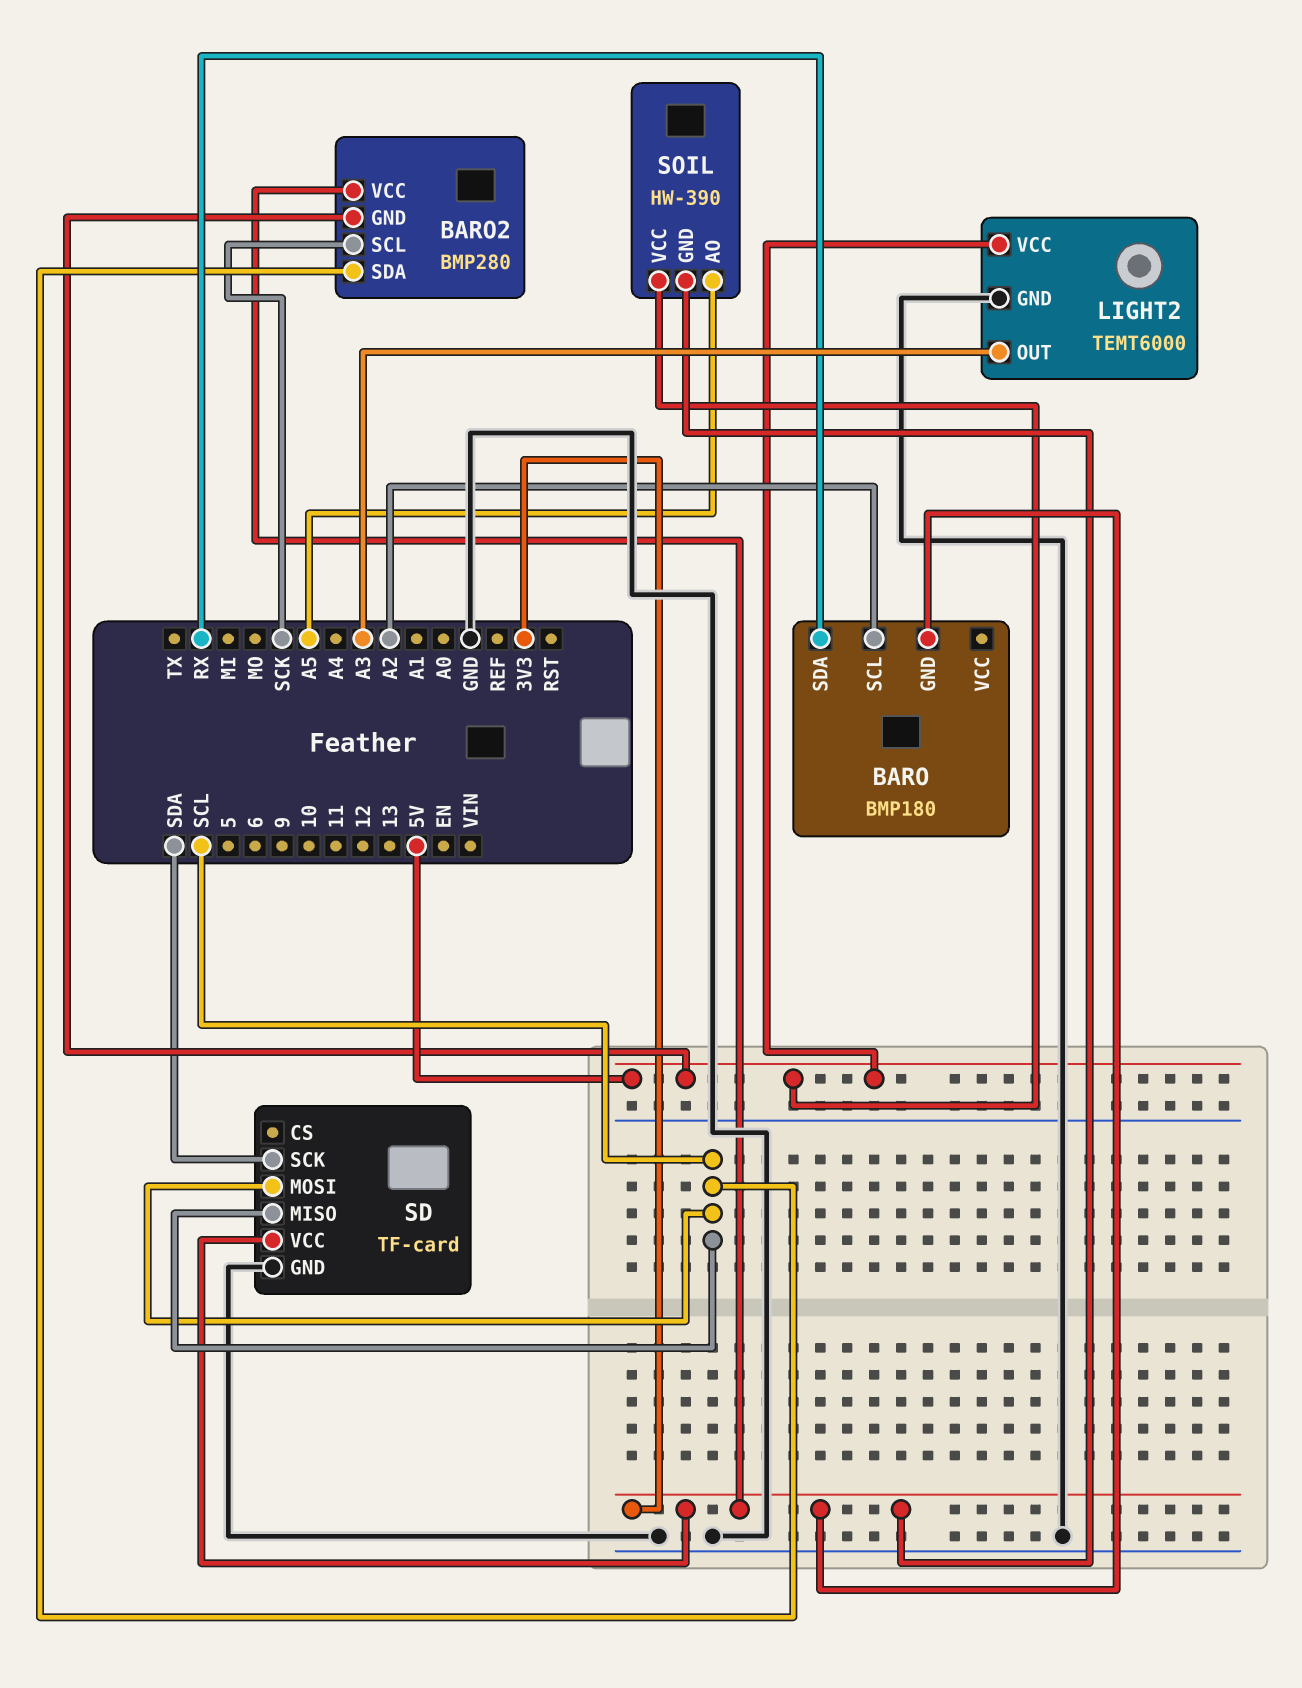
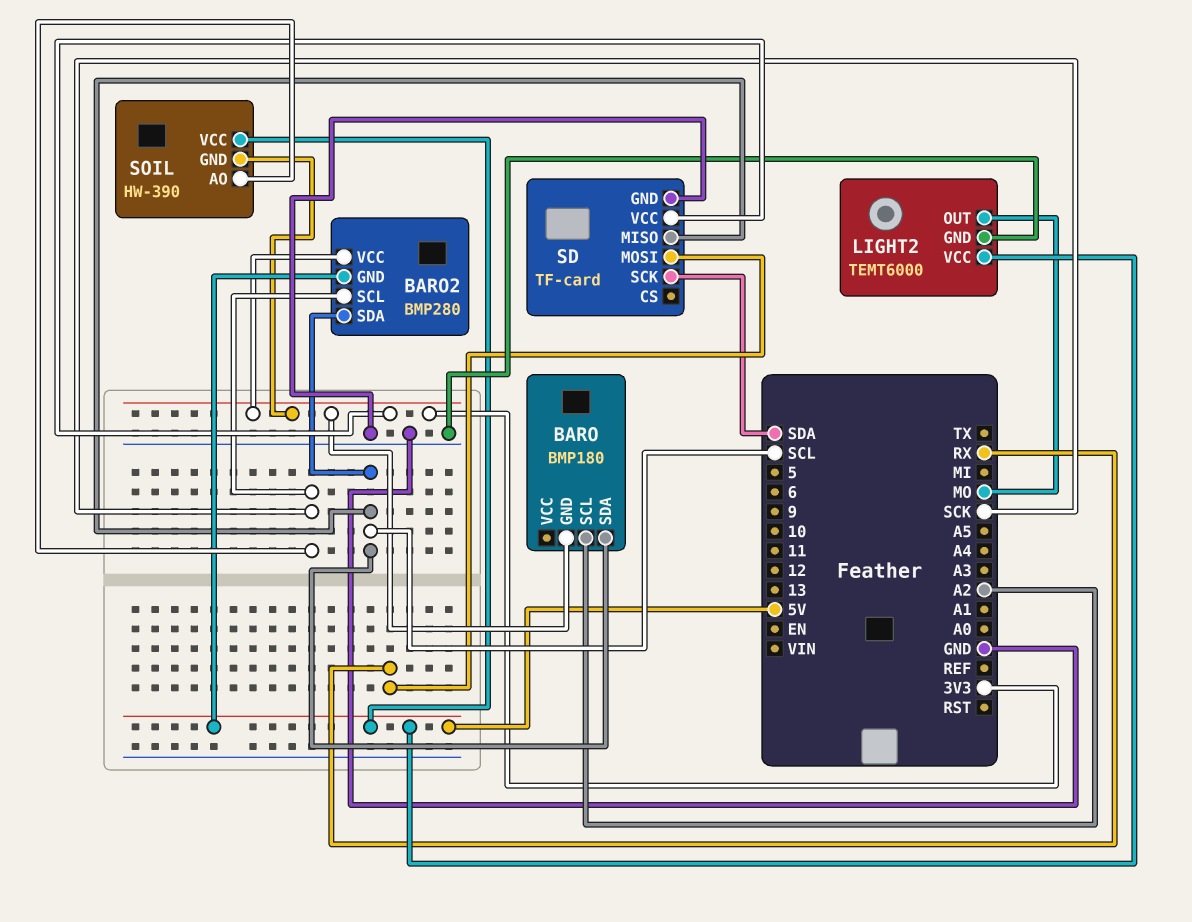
BARO pin SDA: RX -> SCL
LIGHT2 pin OUT: A3 -> MO
SD pin MOSI: SCL -> RX
SOIL pin AO: A5 -> SCK

